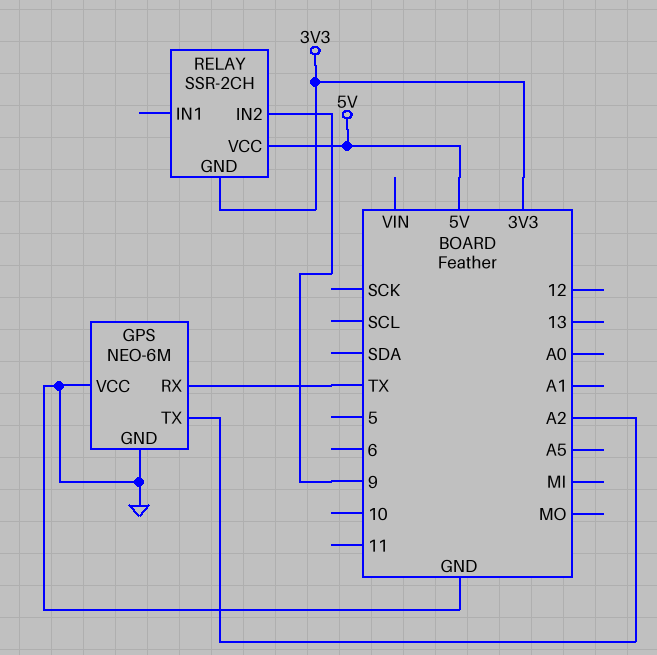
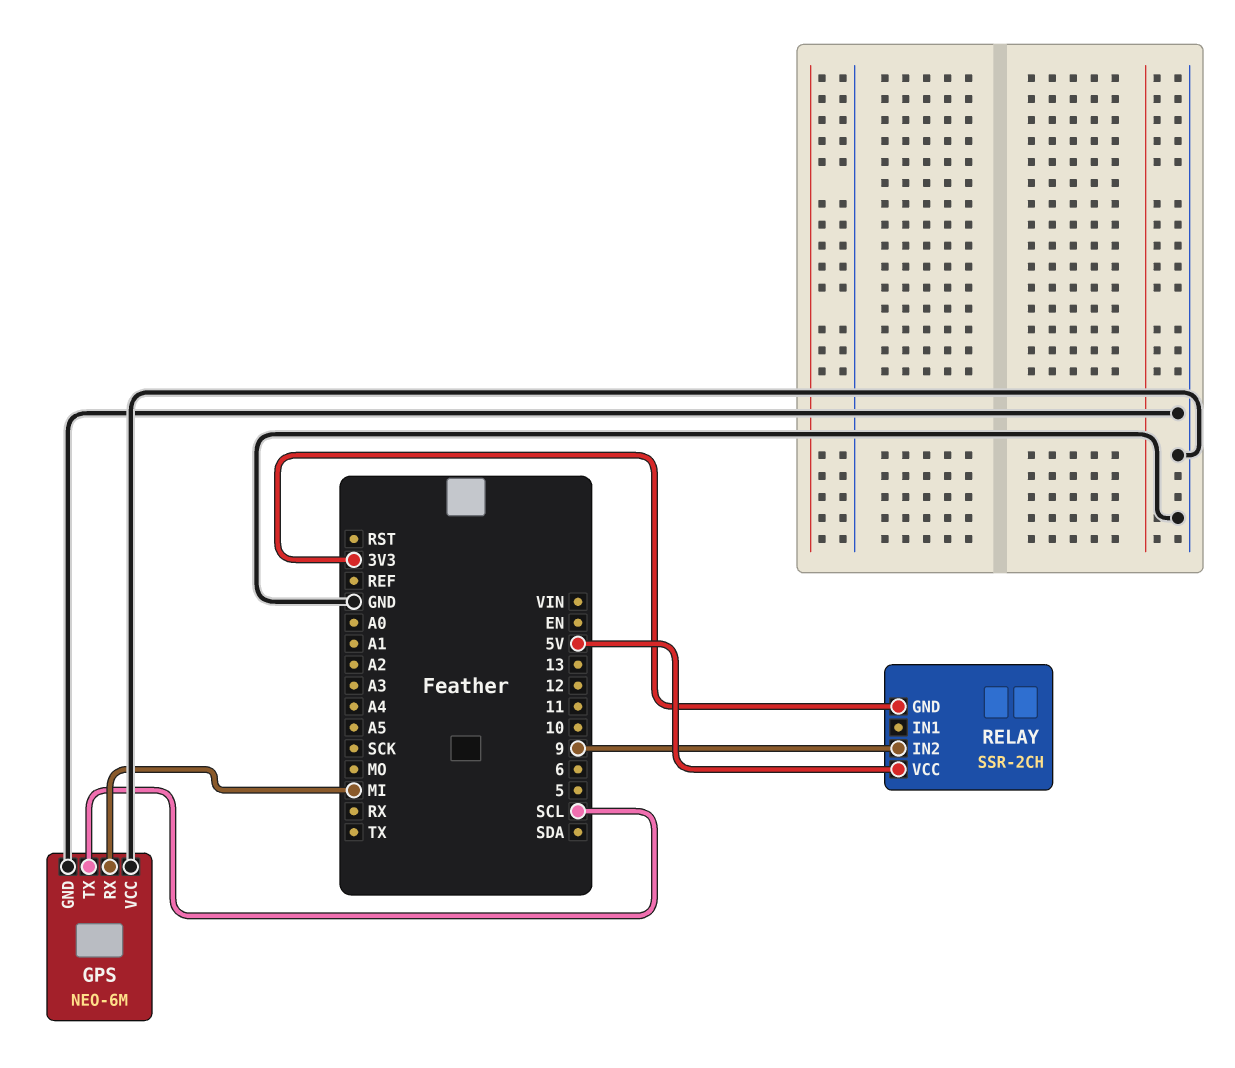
GPS pin RX: TX -> MI
GPS pin TX: A2 -> SCL

